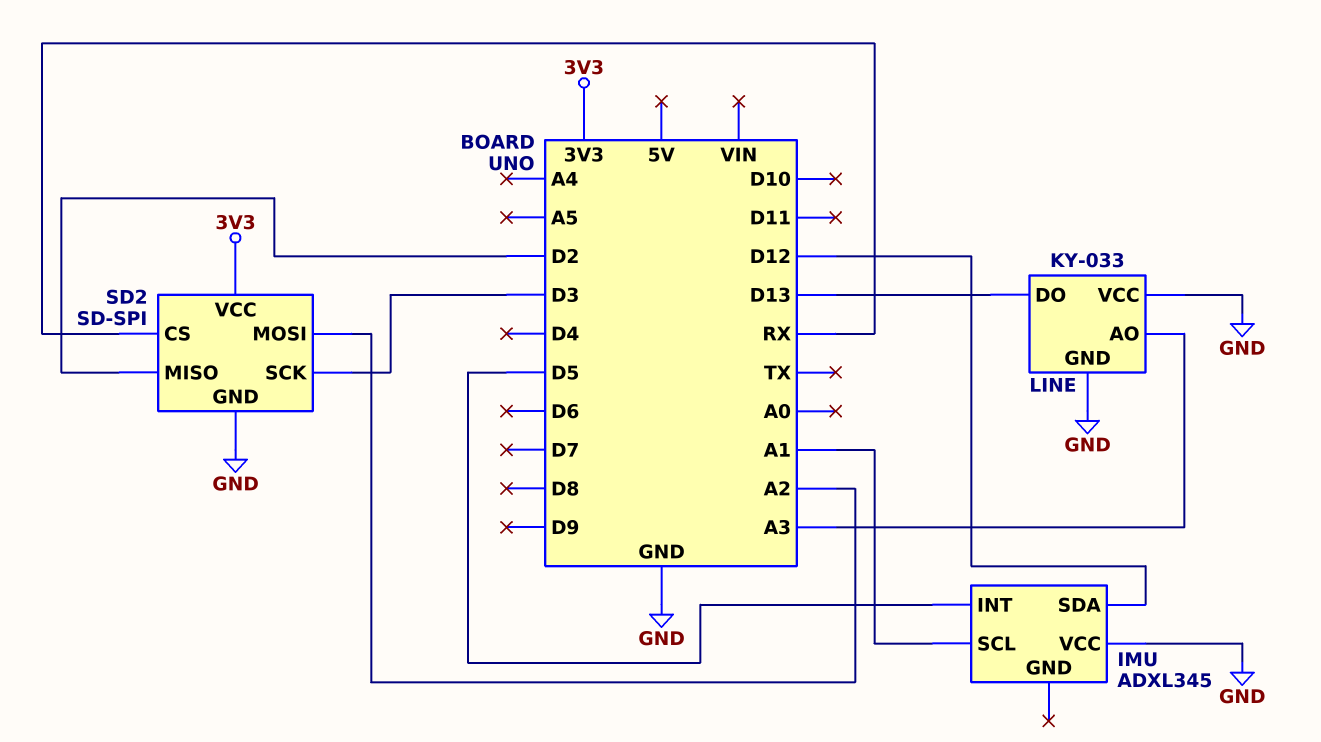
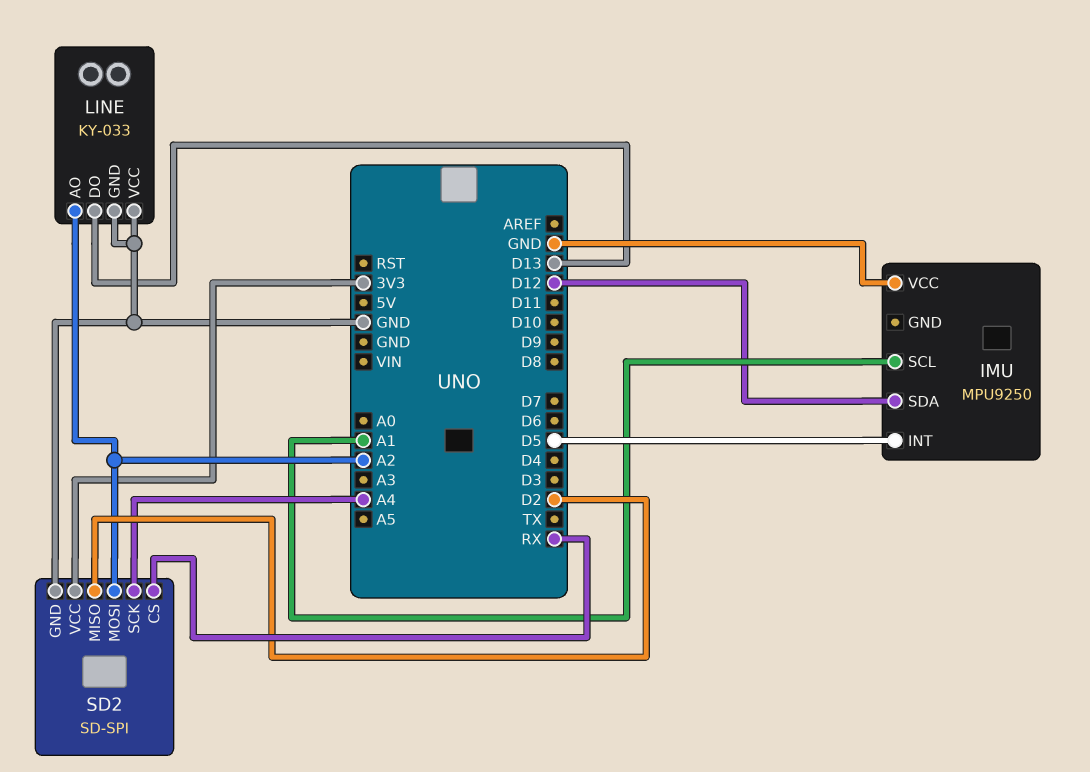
IMU: ADXL345 -> MPU9250
LINE pin AO: A3 -> A2
SD2 pin SCK: D3 -> A4

